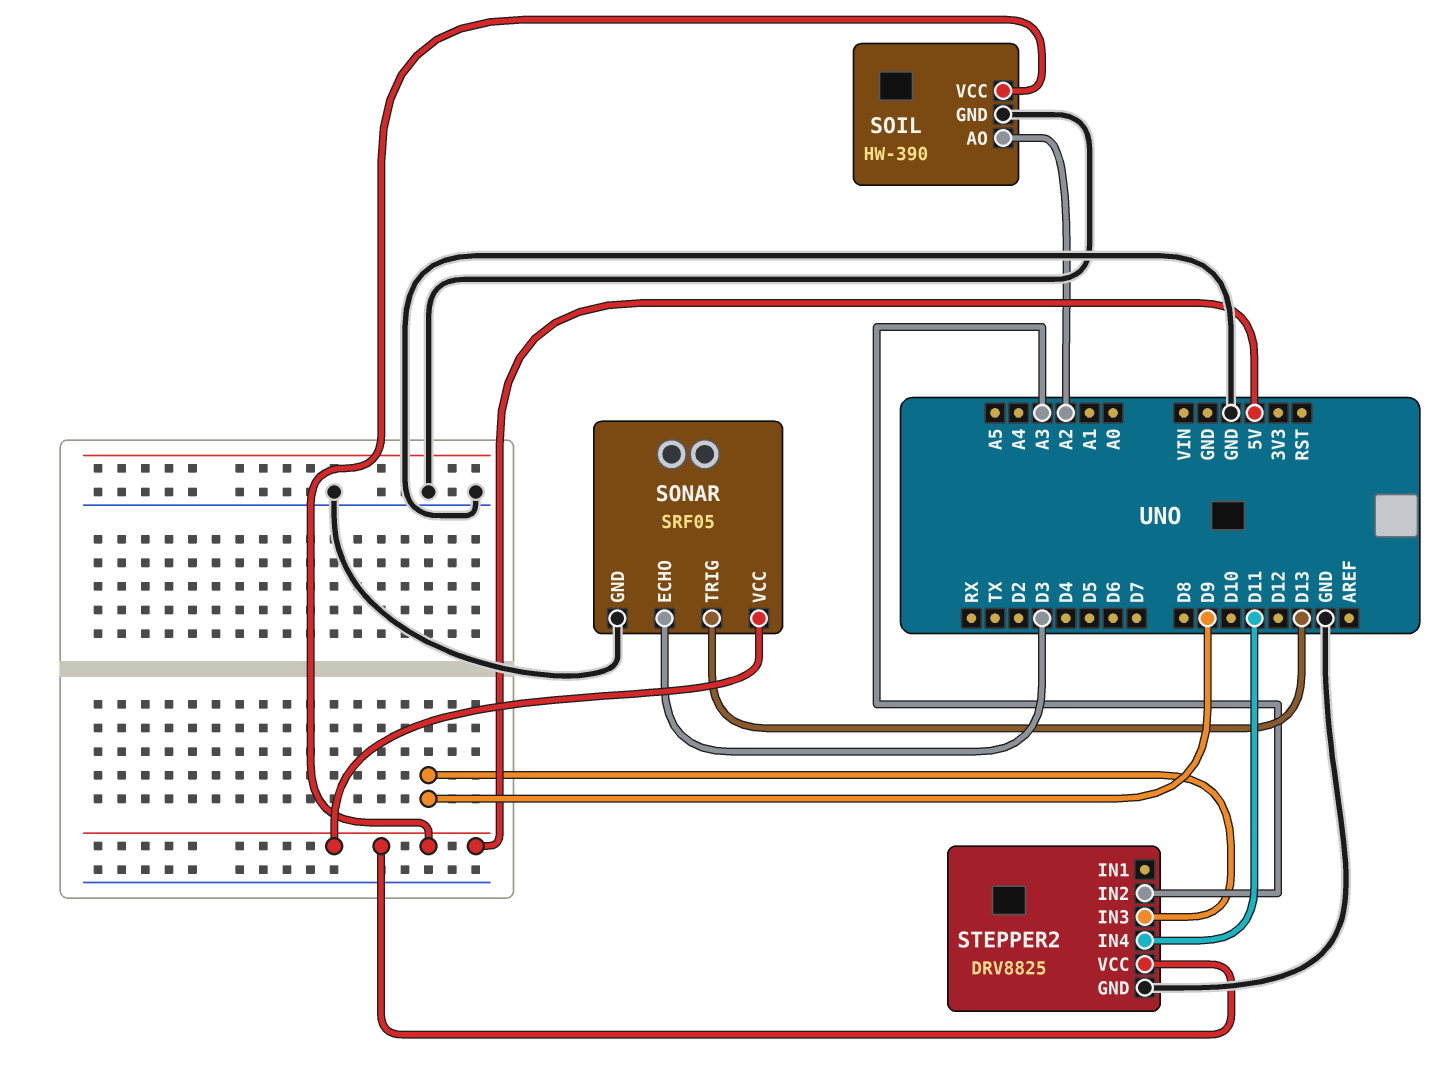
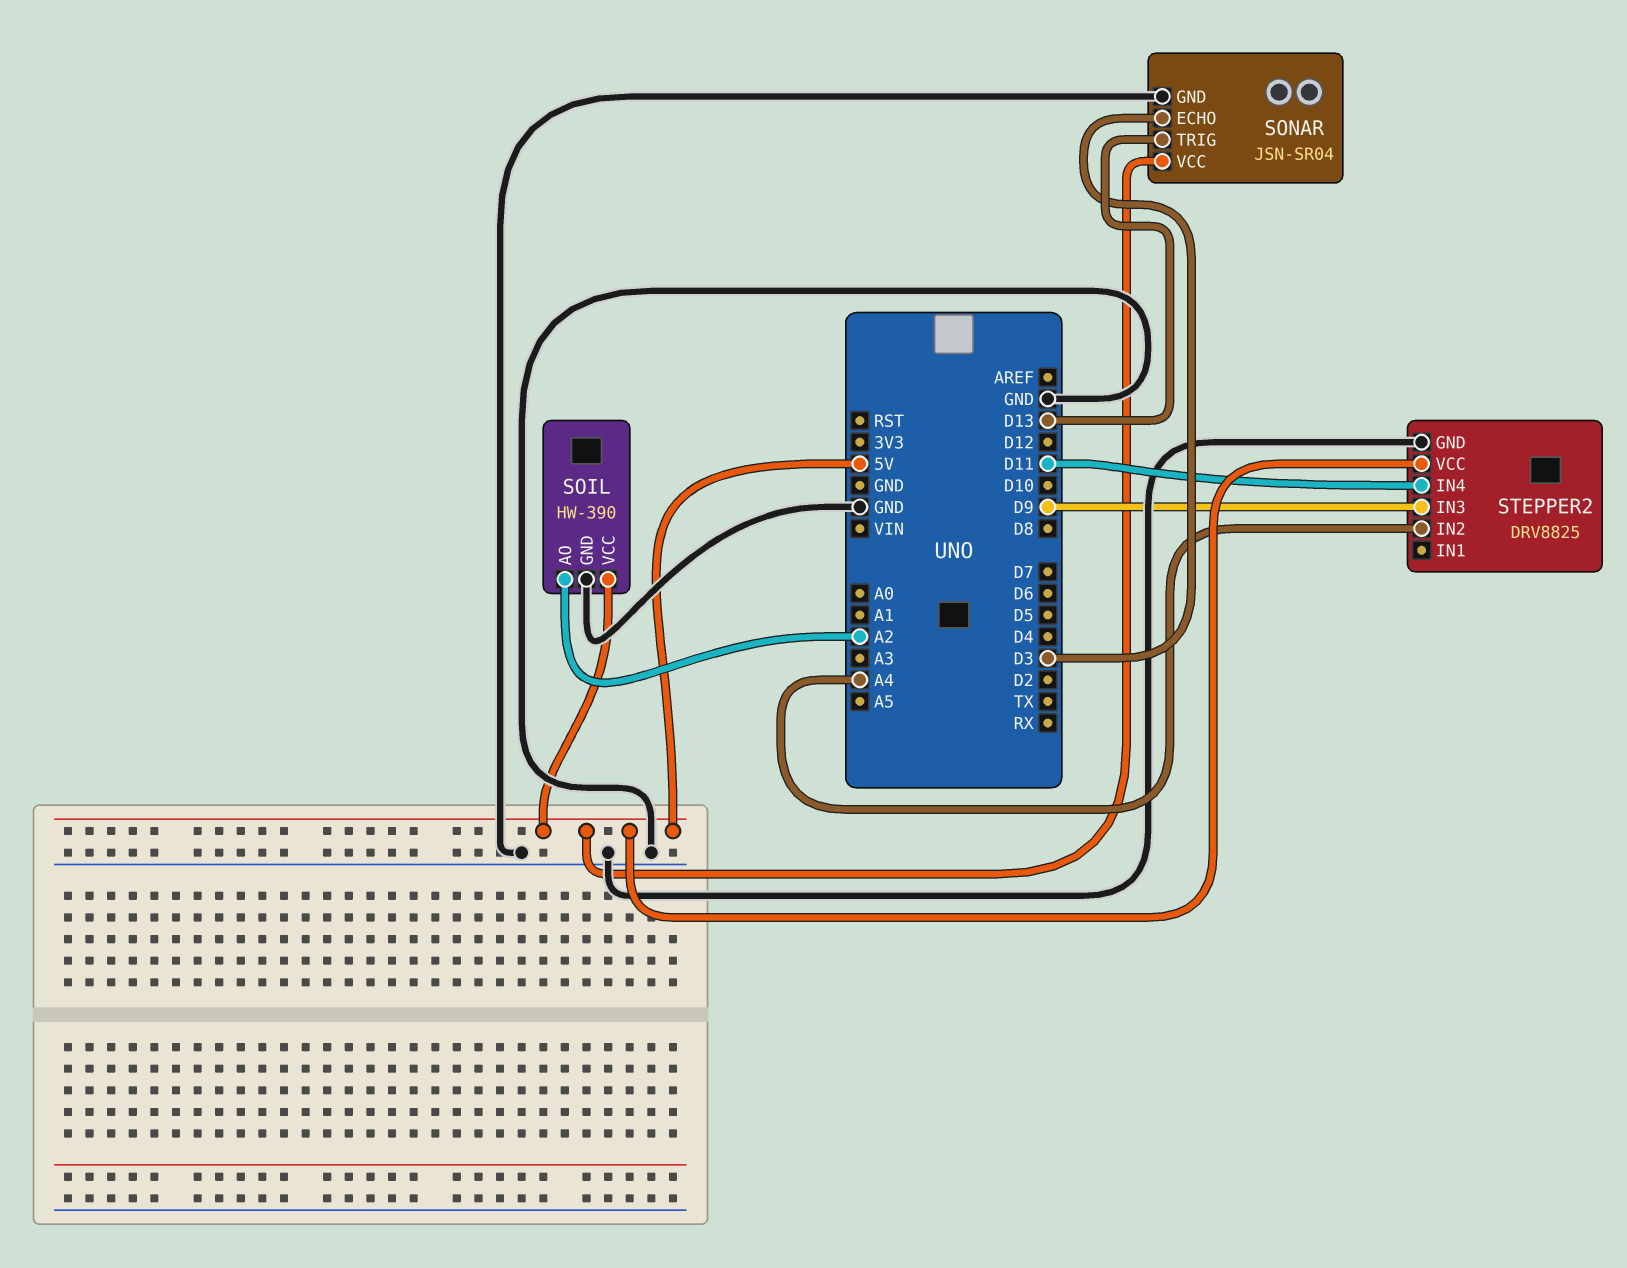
SONAR: SRF05 -> JSN-SR04
STEPPER2 pin IN2: A3 -> A4

